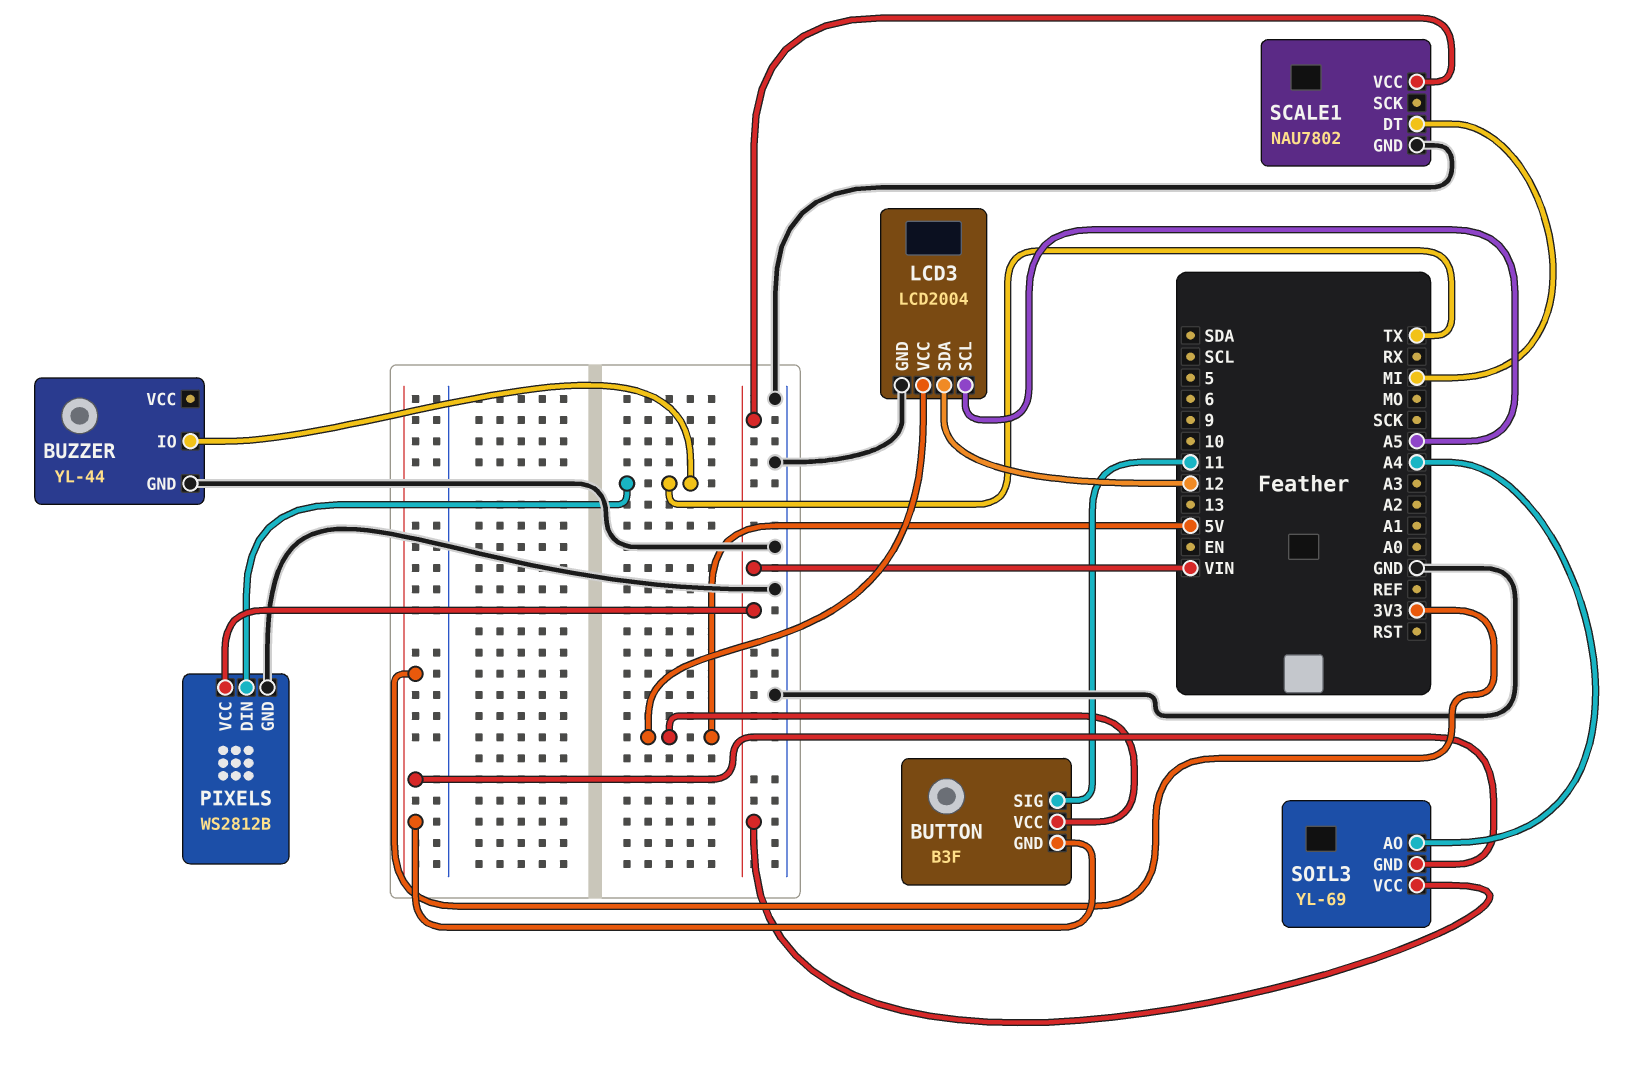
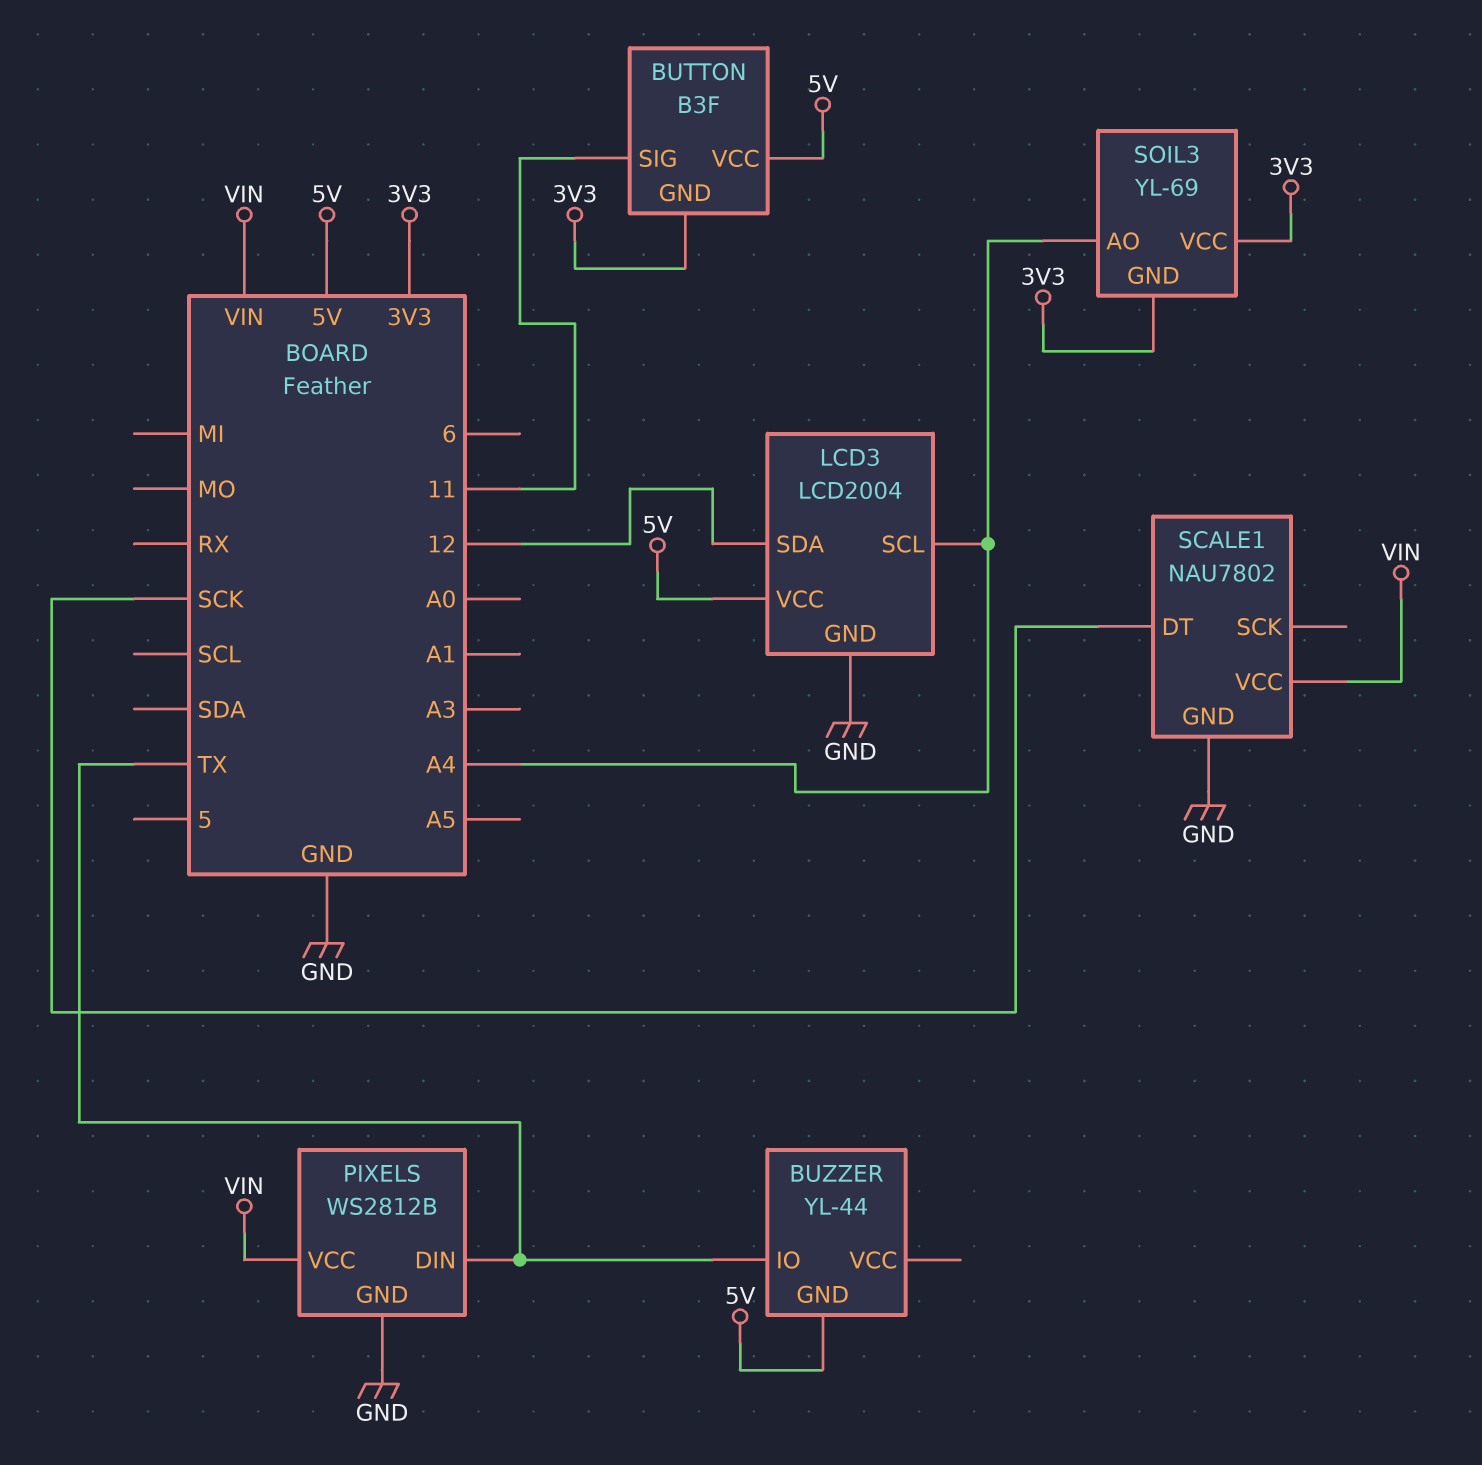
BUZZER pin GND: GND -> 5V
LCD3 pin SCL: A5 -> A4
SCALE1 pin DT: MI -> SCK
SOIL3 pin VCC: VIN -> 3V3

